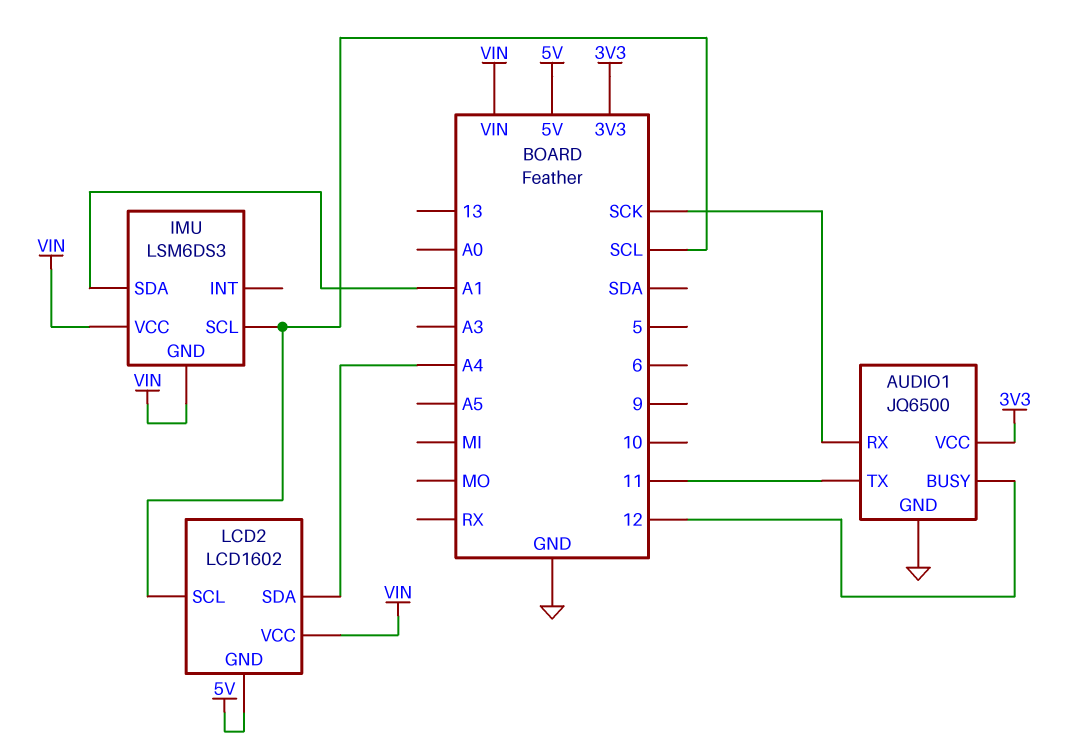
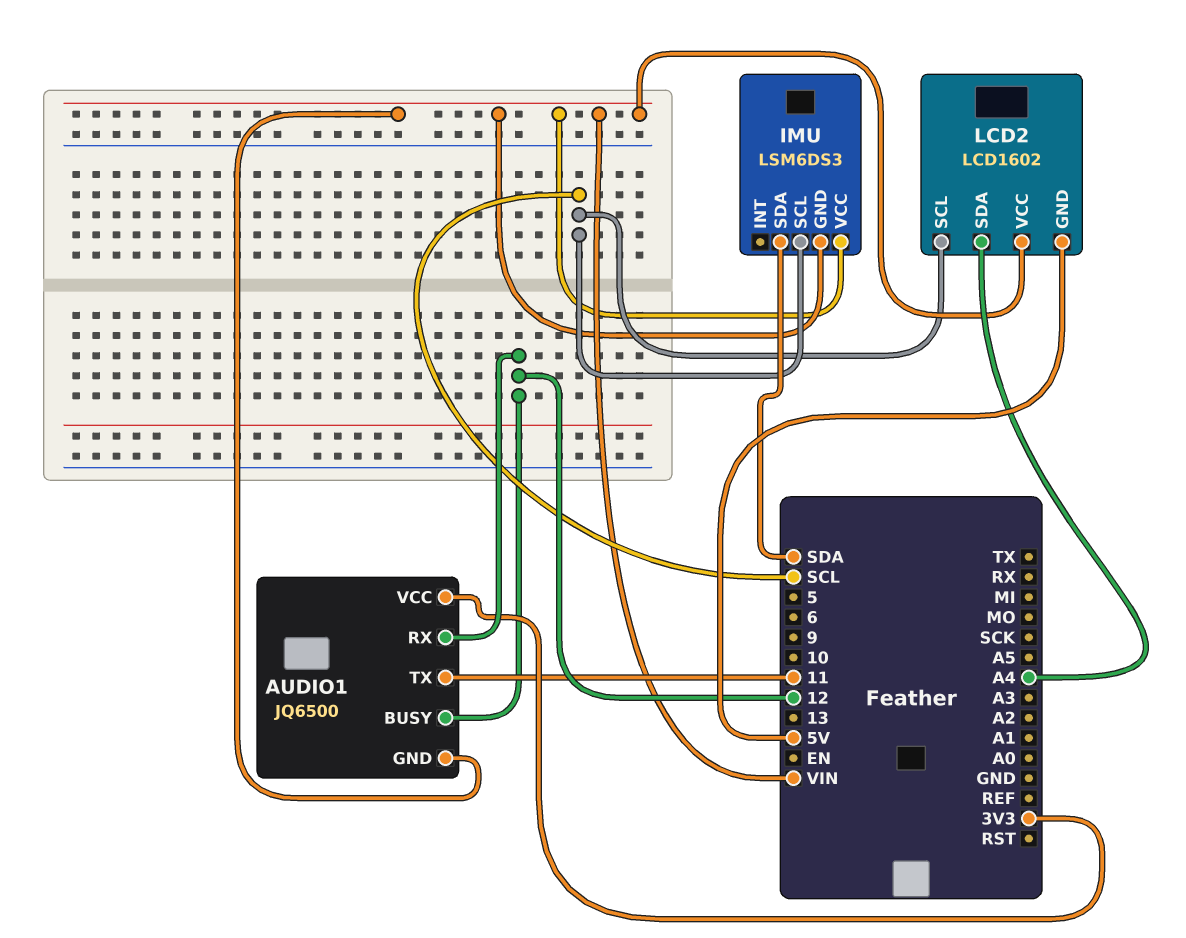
AUDIO1 pin GND: GND -> VIN
AUDIO1 pin RX: SCK -> 12
IMU pin SDA: A1 -> SDA

